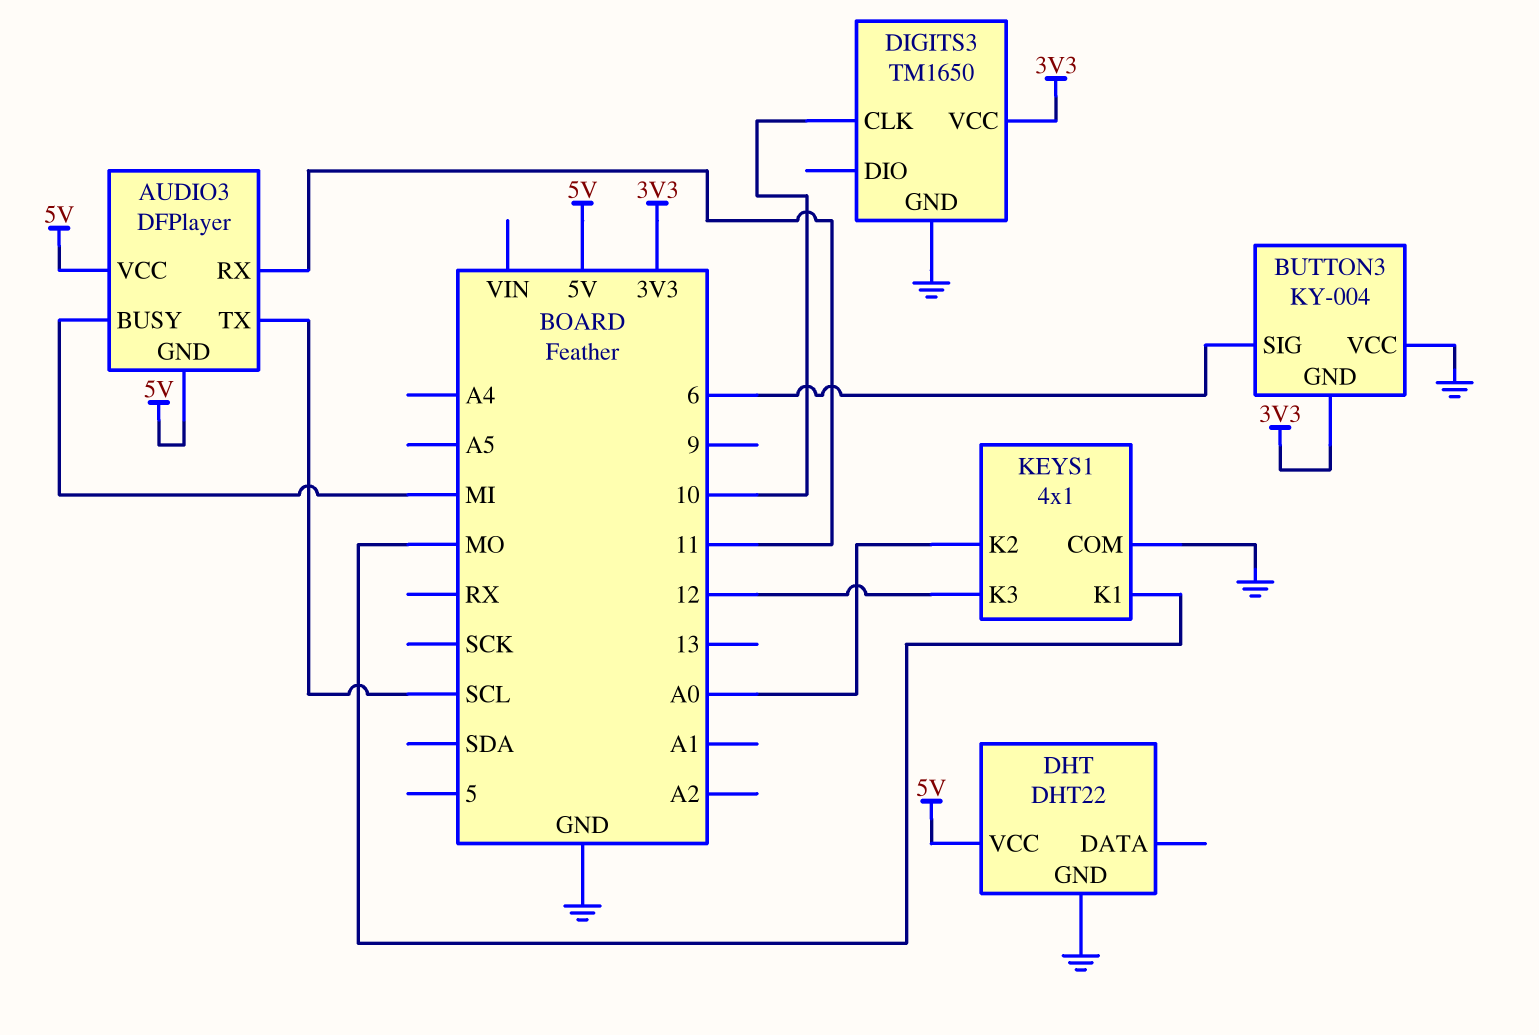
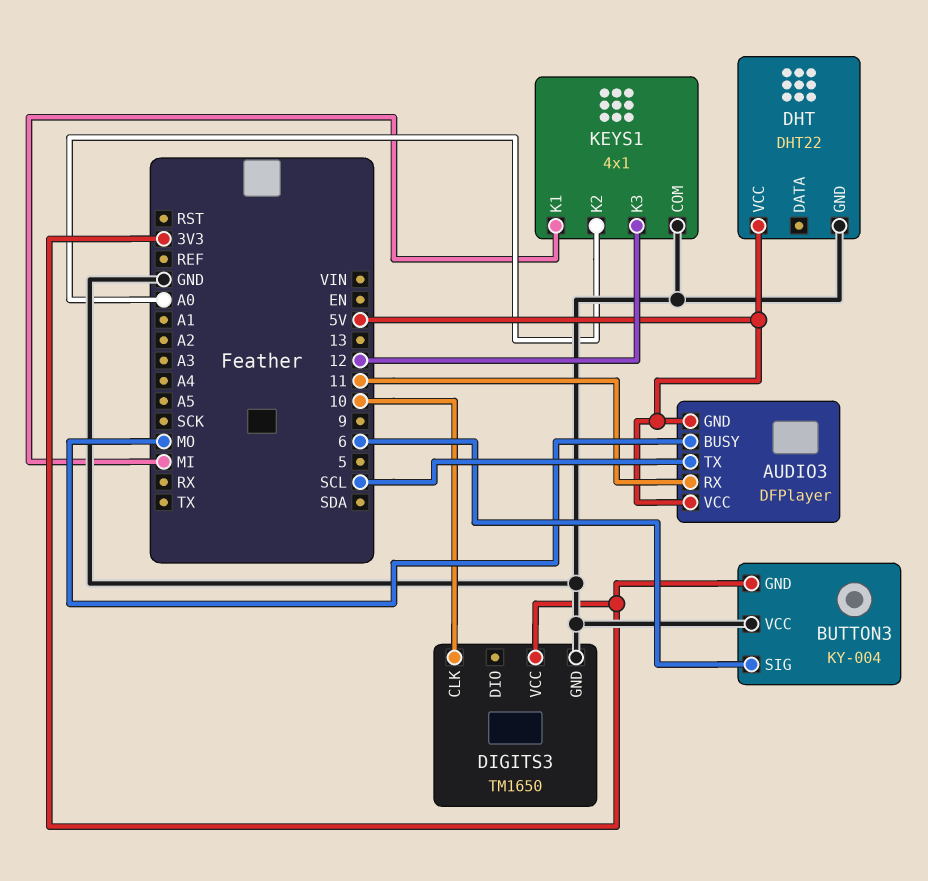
AUDIO3 pin BUSY: MI -> MO
KEYS1 pin K1: MO -> MI

